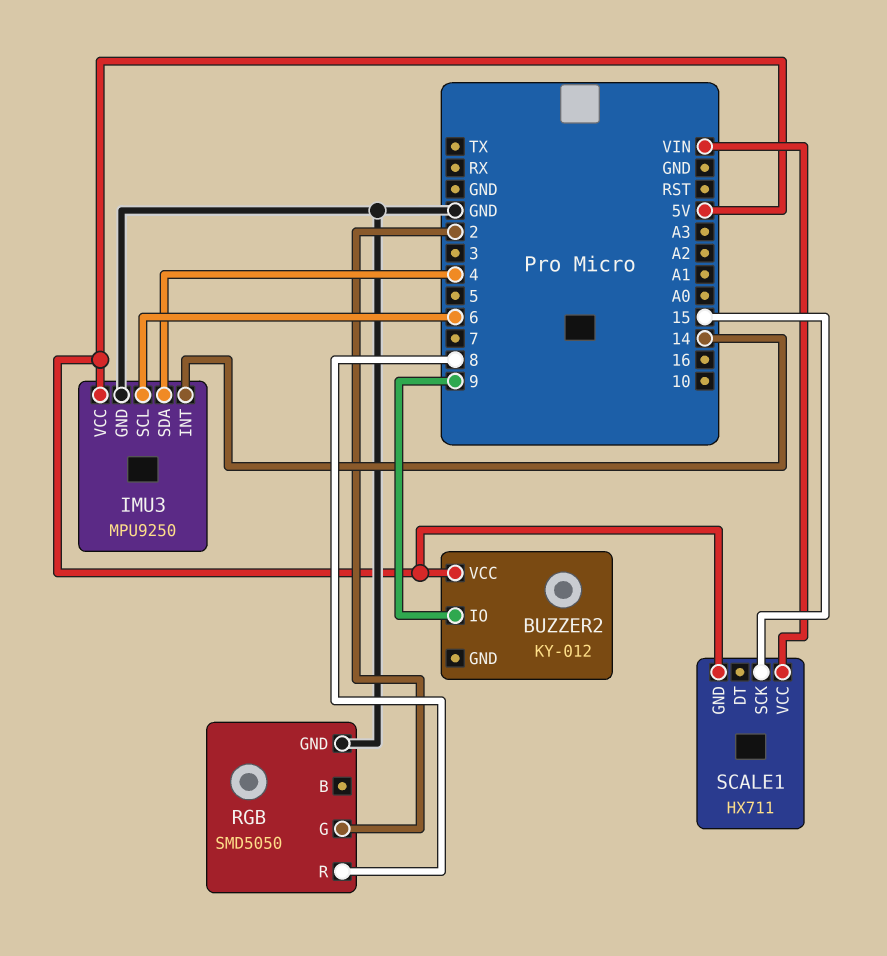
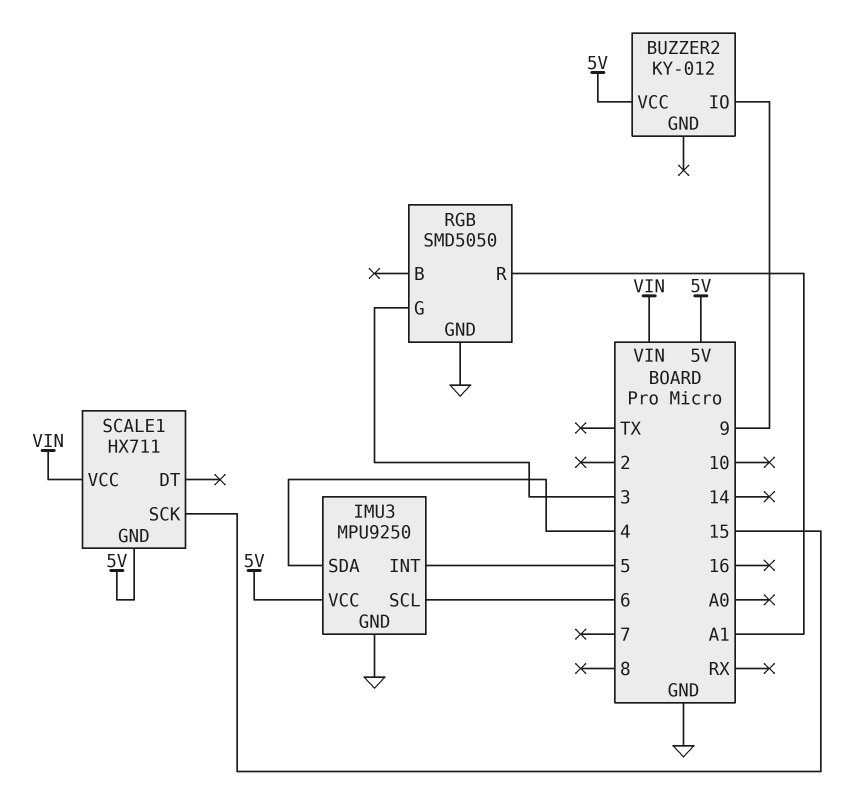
IMU3 pin INT: 14 -> 5
RGB pin G: 2 -> 3
RGB pin R: 8 -> A1

